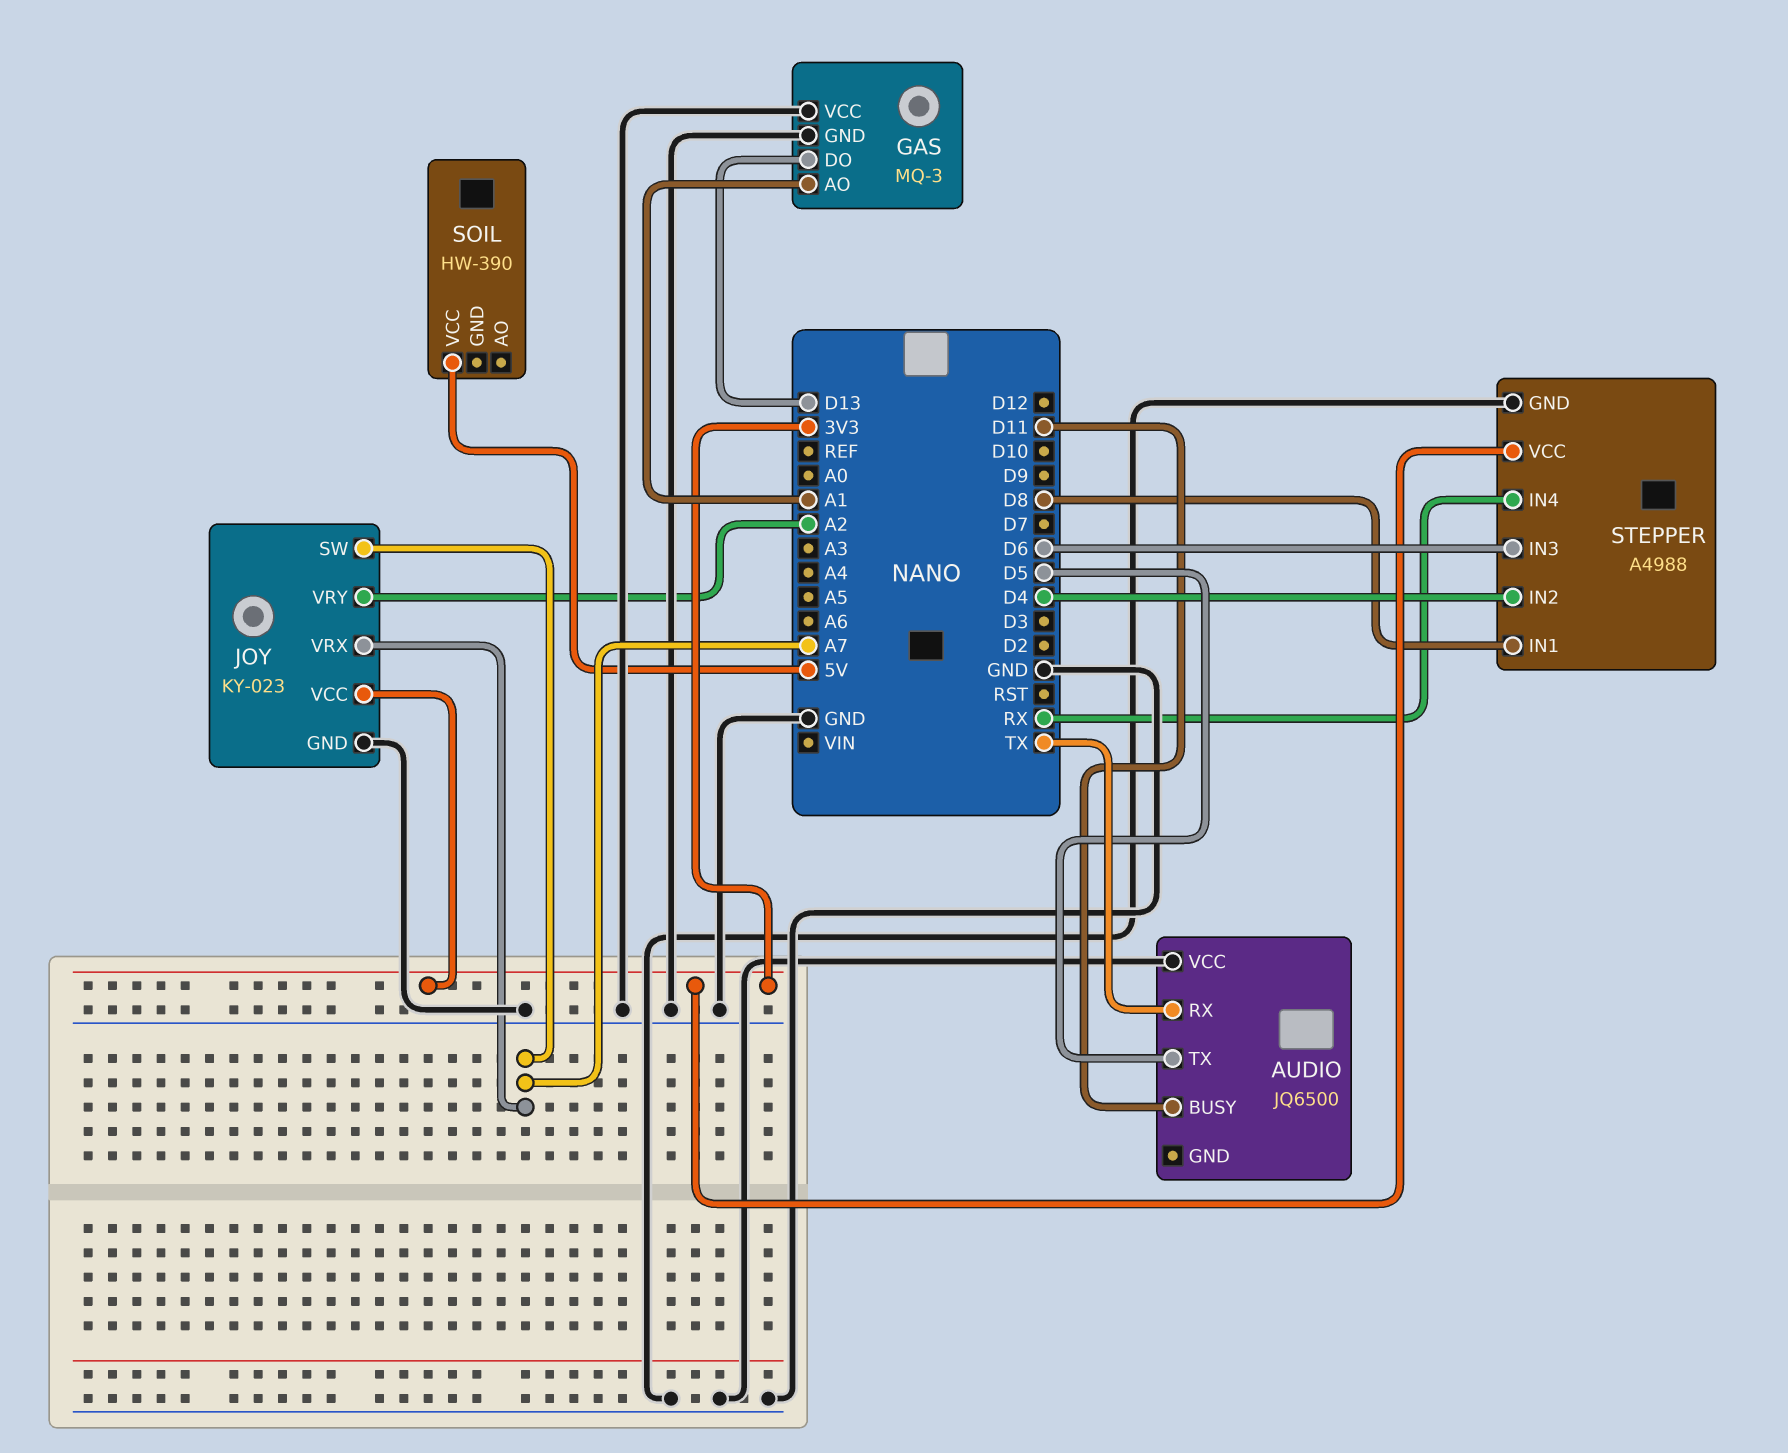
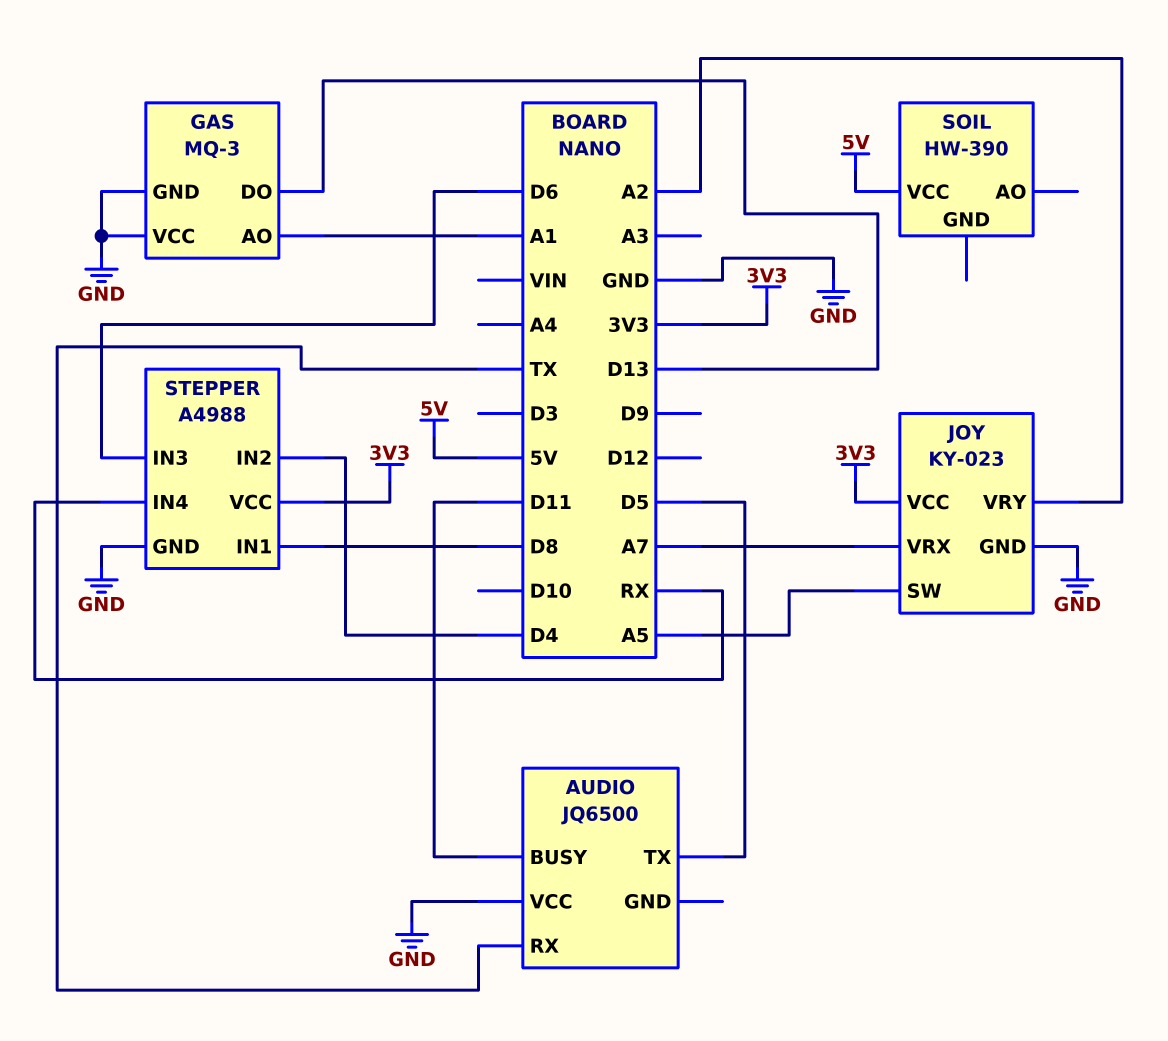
JOY pin SW: A7 -> A5

